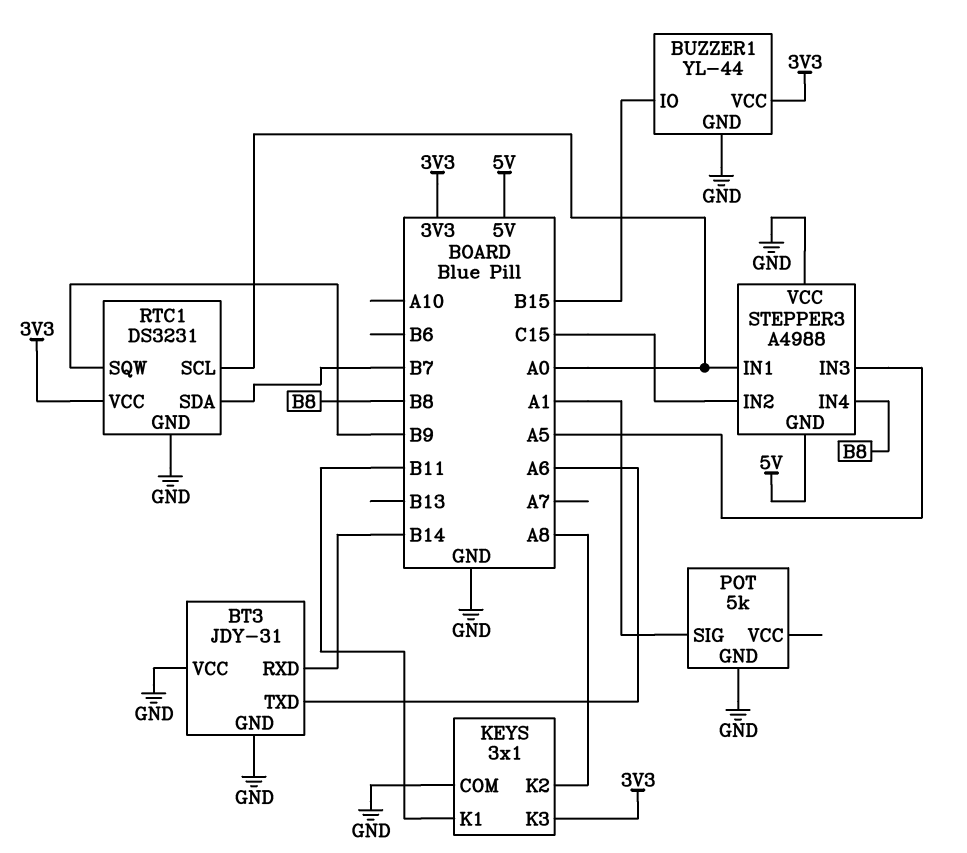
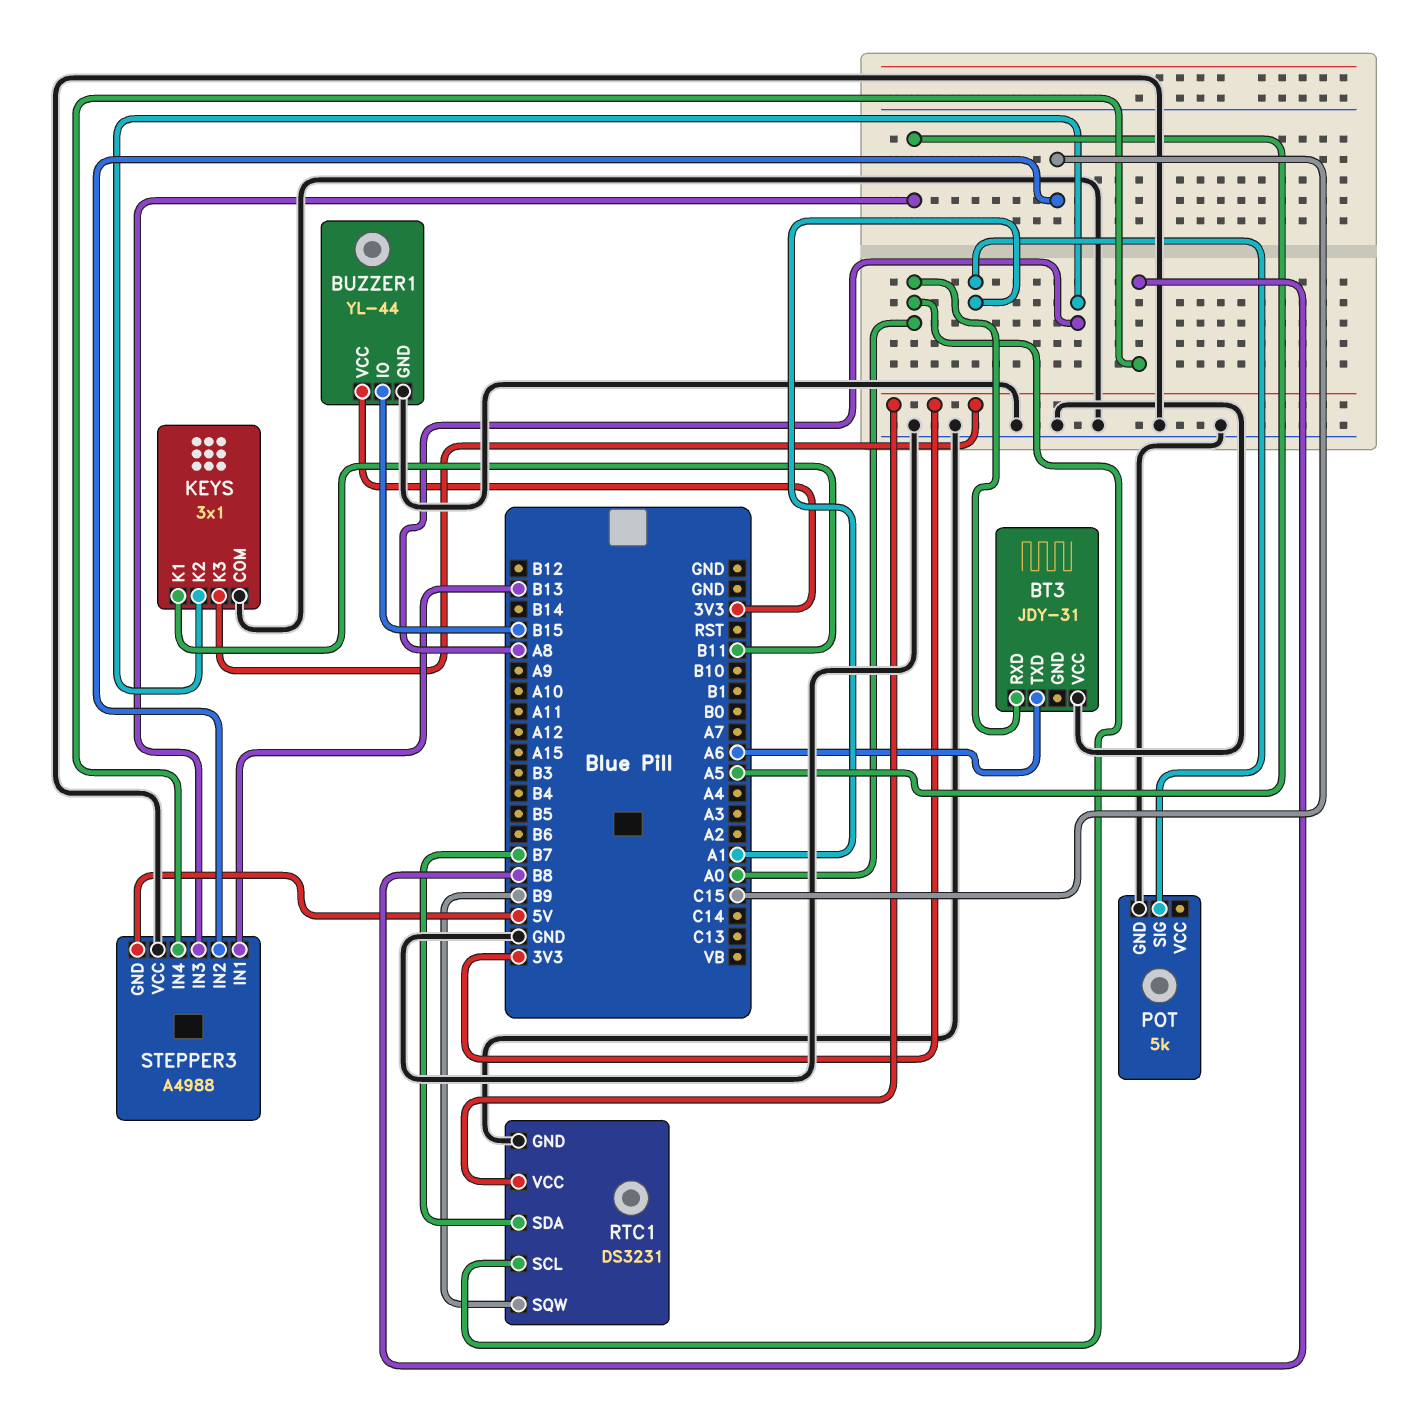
BT3 pin GND: GND -> none
BT3 pin RXD: B14 -> A0
STEPPER3 pin IN1: A0 -> B13

